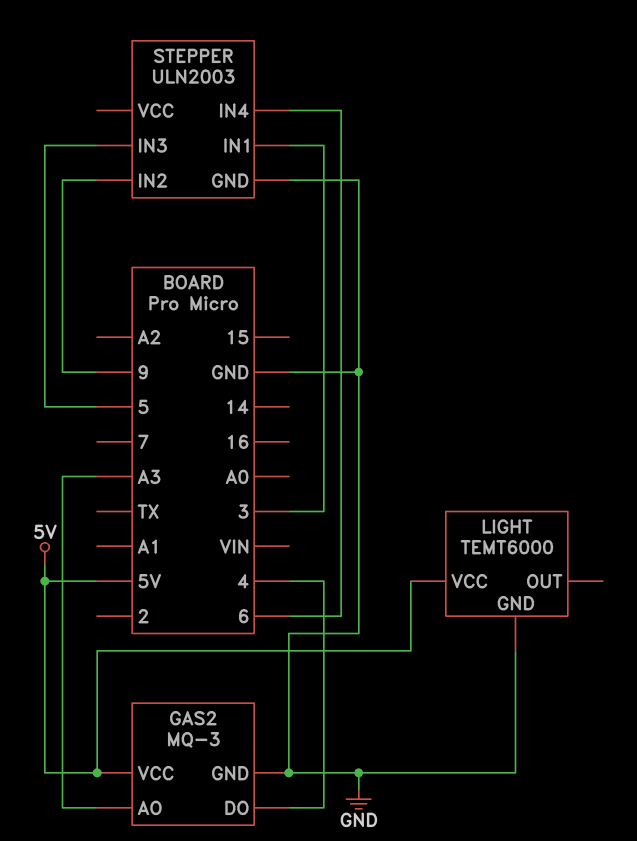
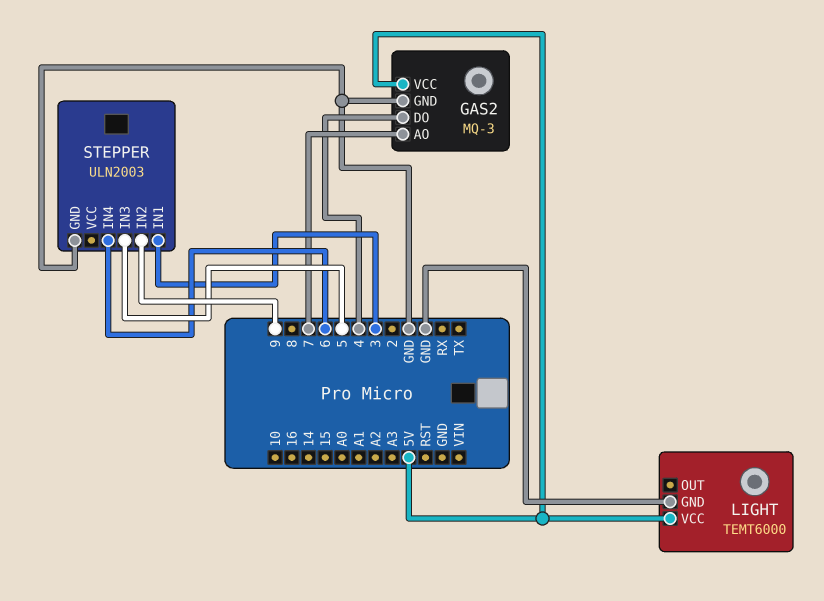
GAS2 pin AO: A3 -> 7

